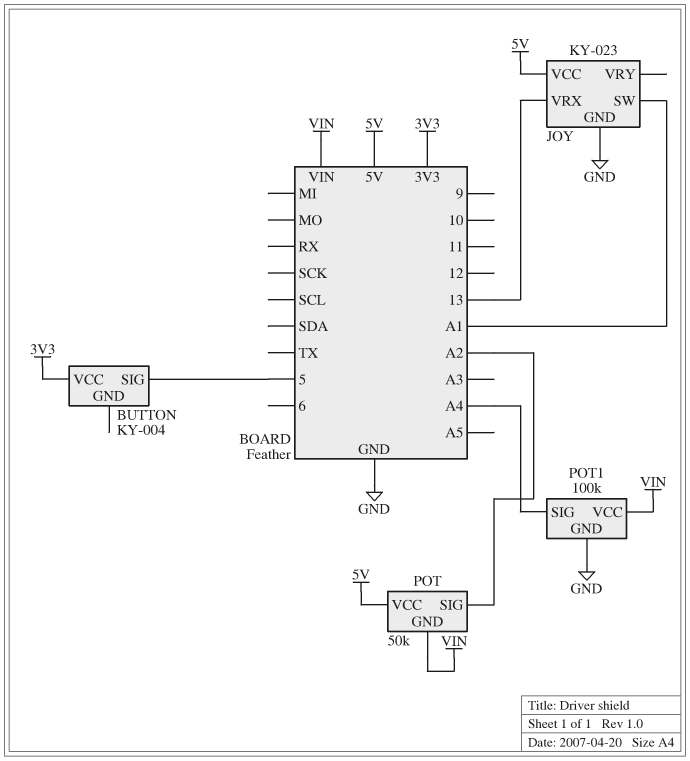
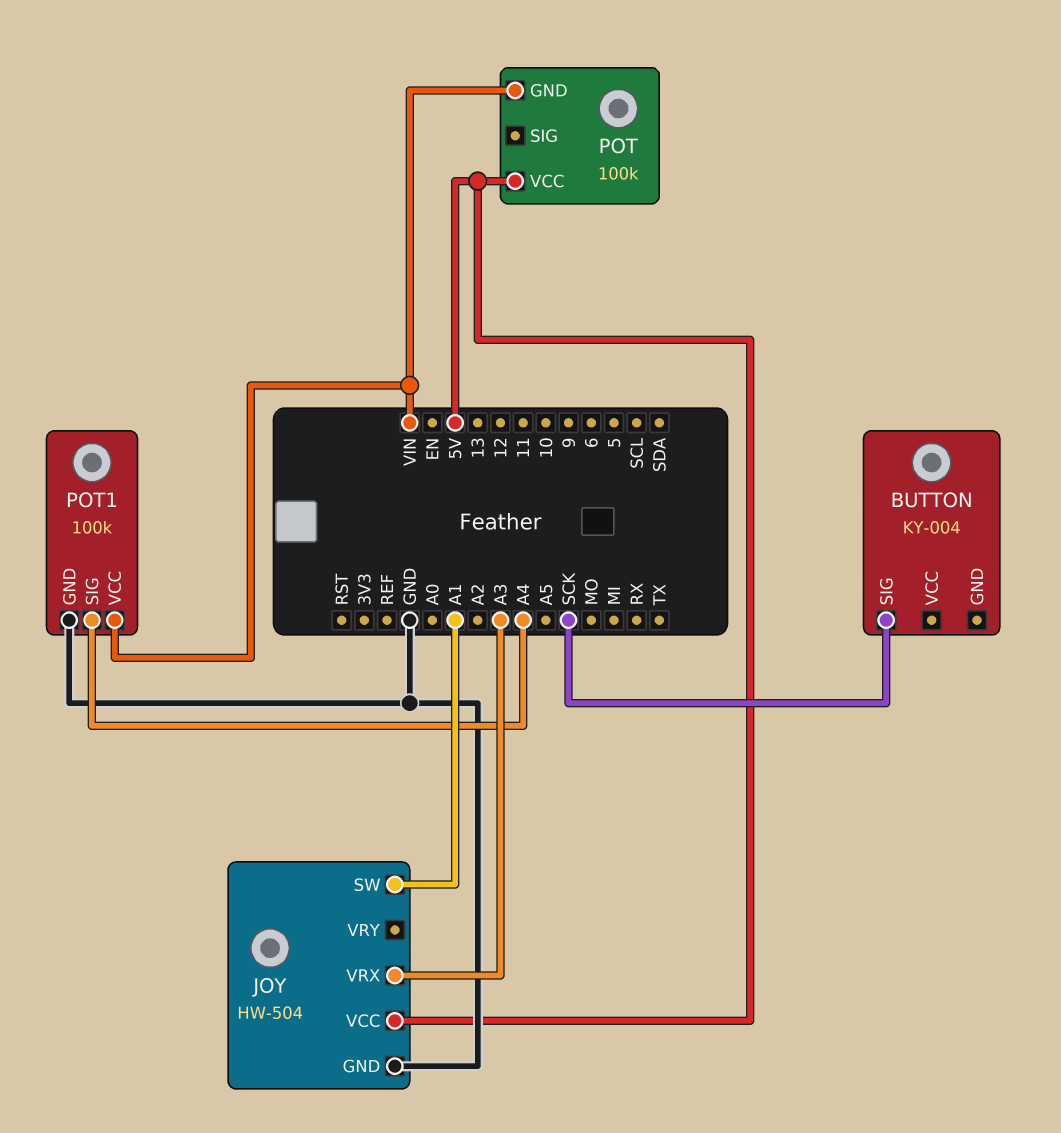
BUTTON pin SIG: 5 -> SCK
BUTTON pin VCC: 3V3 -> none
JOY: KY-023 -> HW-504
JOY pin VRX: 13 -> A3
POT: 50k -> 100k
POT pin SIG: A2 -> none

